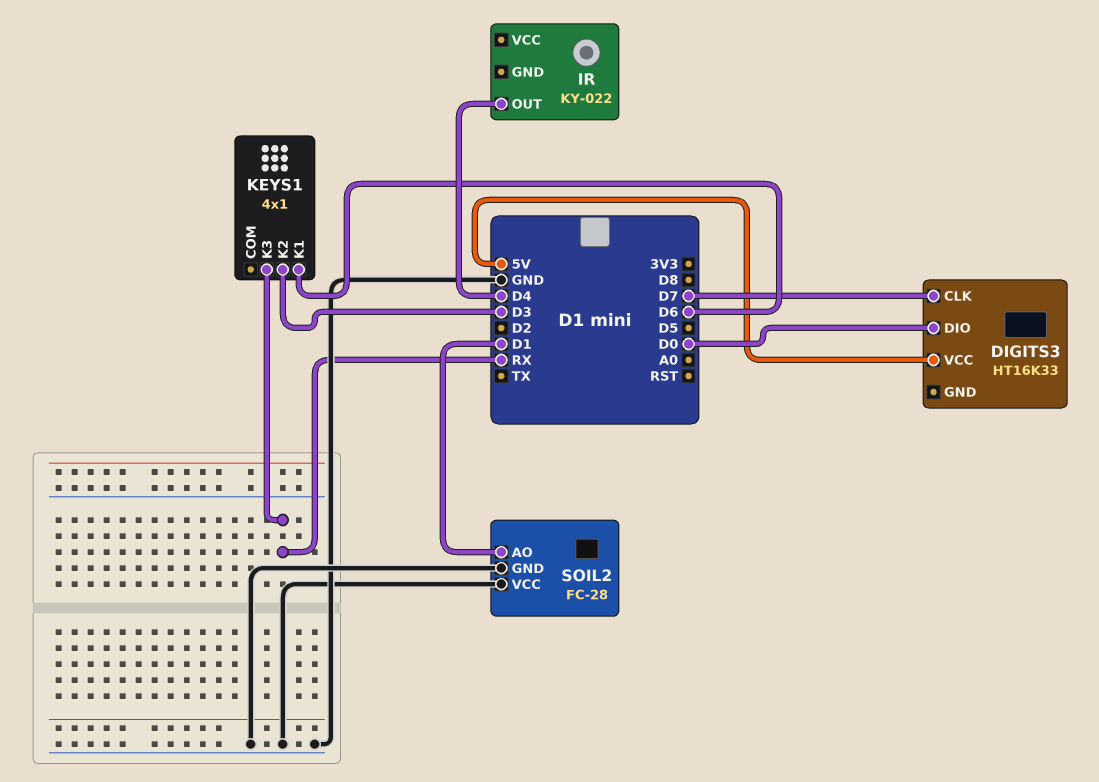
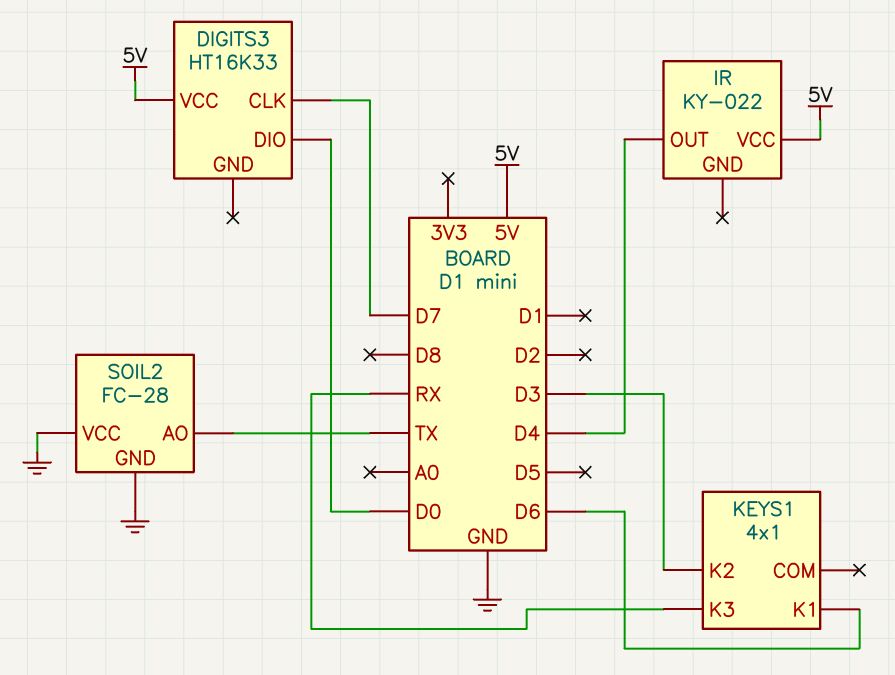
IR pin VCC: none -> 5V
SOIL2 pin AO: D1 -> TX

